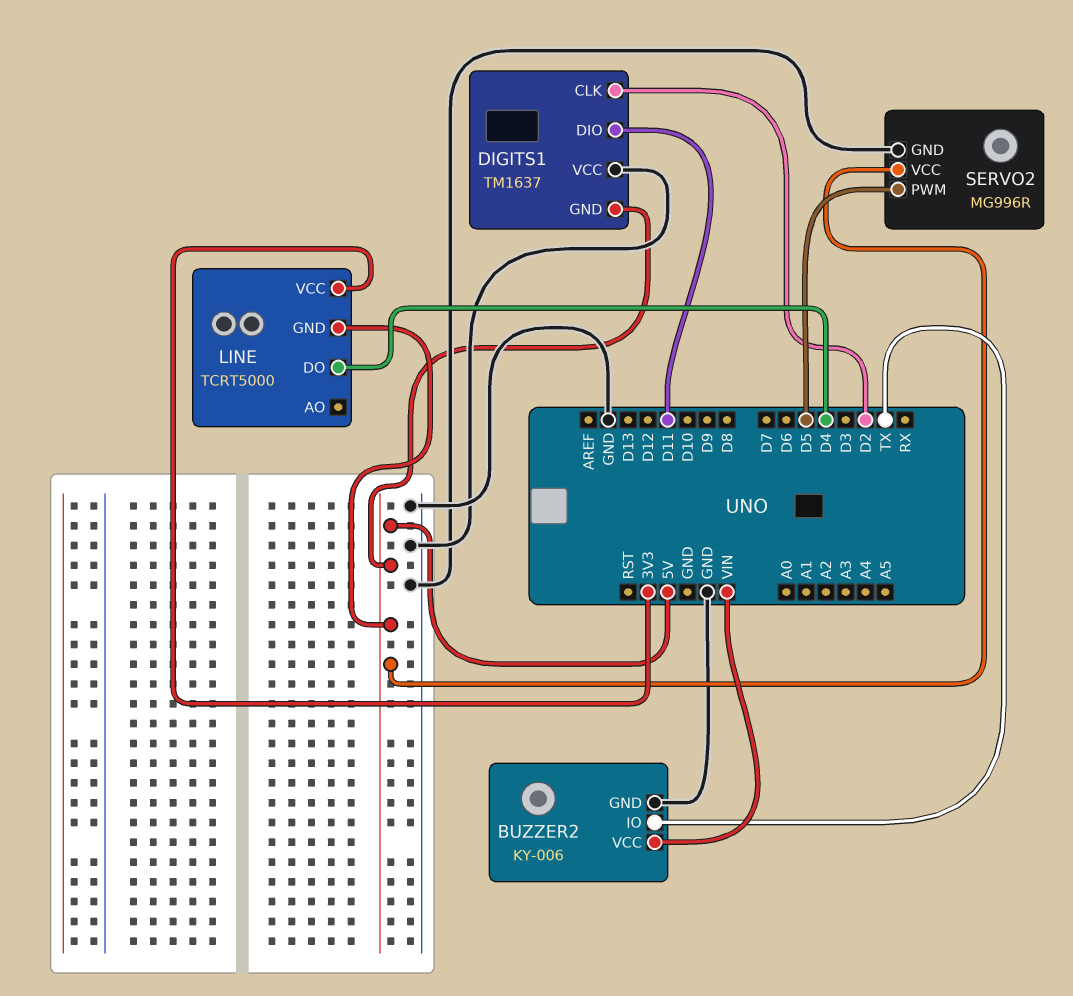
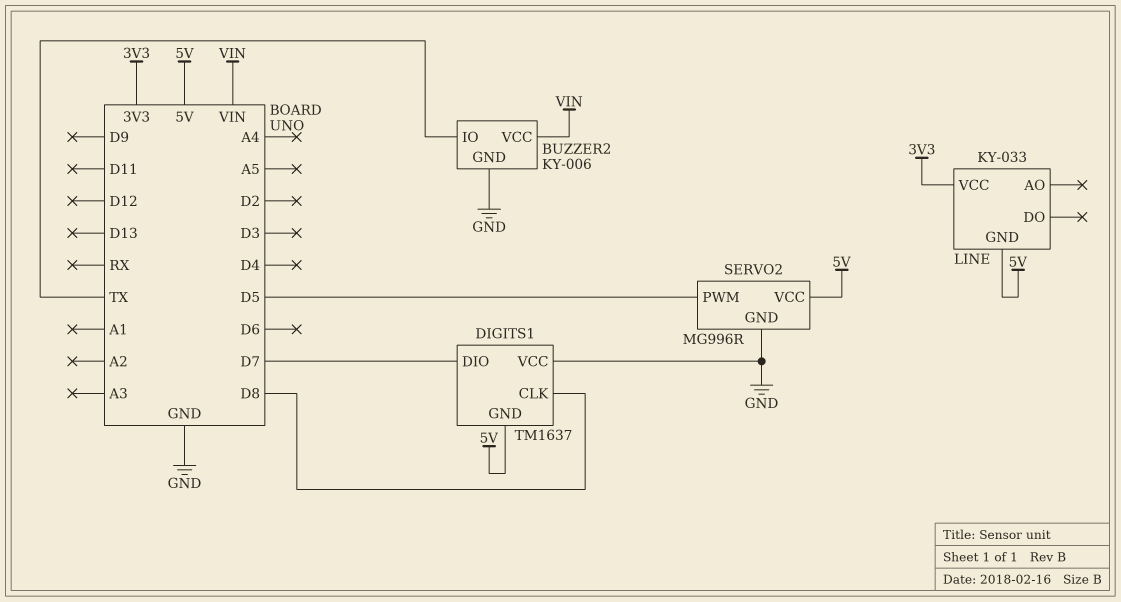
DIGITS1 pin CLK: D2 -> D8
DIGITS1 pin DIO: D11 -> D7
LINE: TCRT5000 -> KY-033
LINE pin DO: D4 -> none

